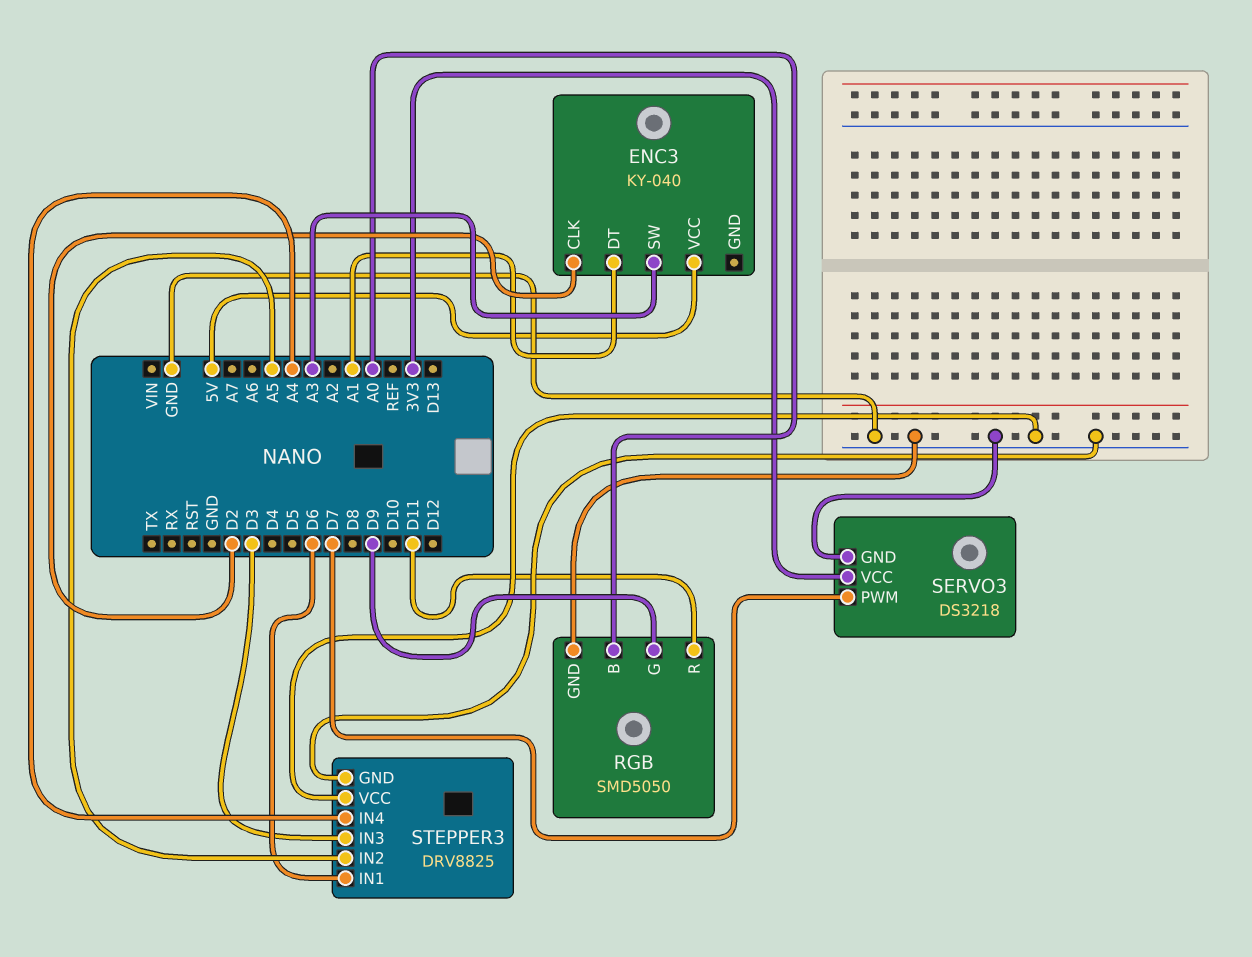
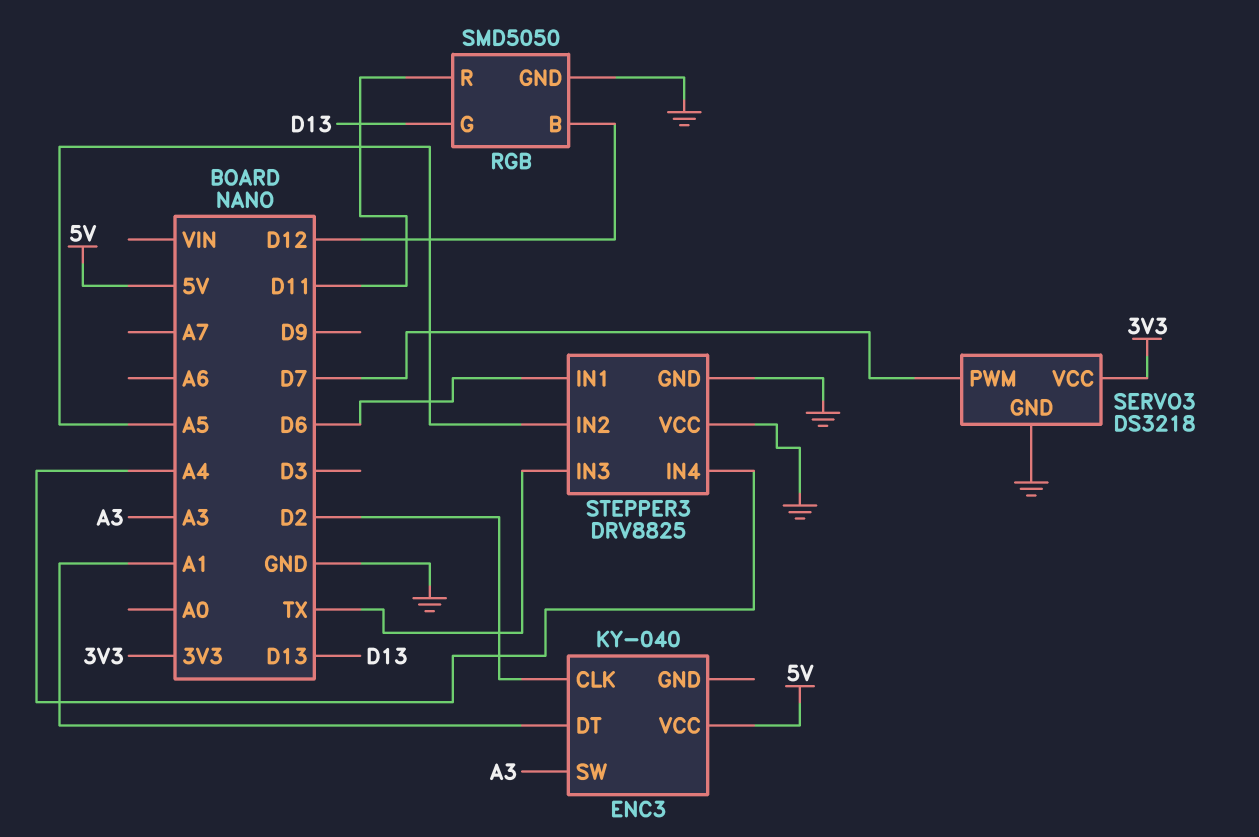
RGB pin B: A0 -> D12
RGB pin G: D9 -> D13
STEPPER3 pin IN3: D3 -> TX

